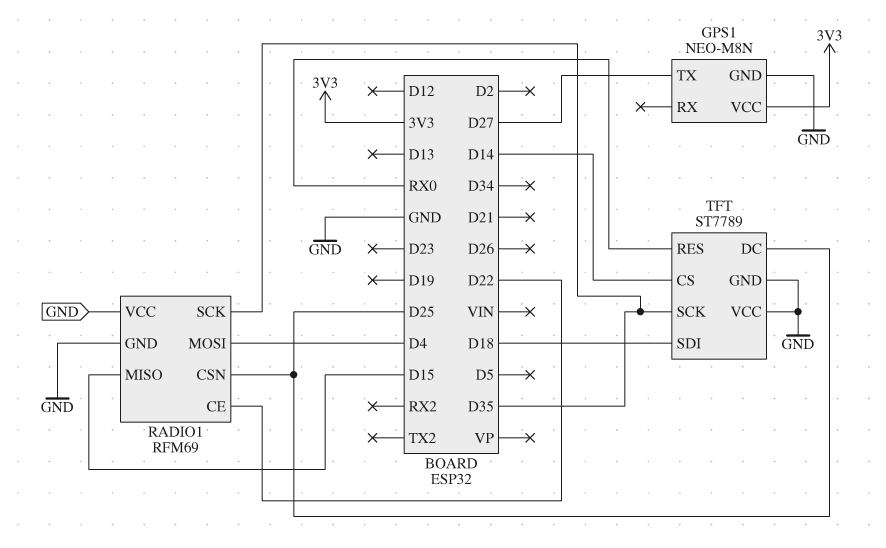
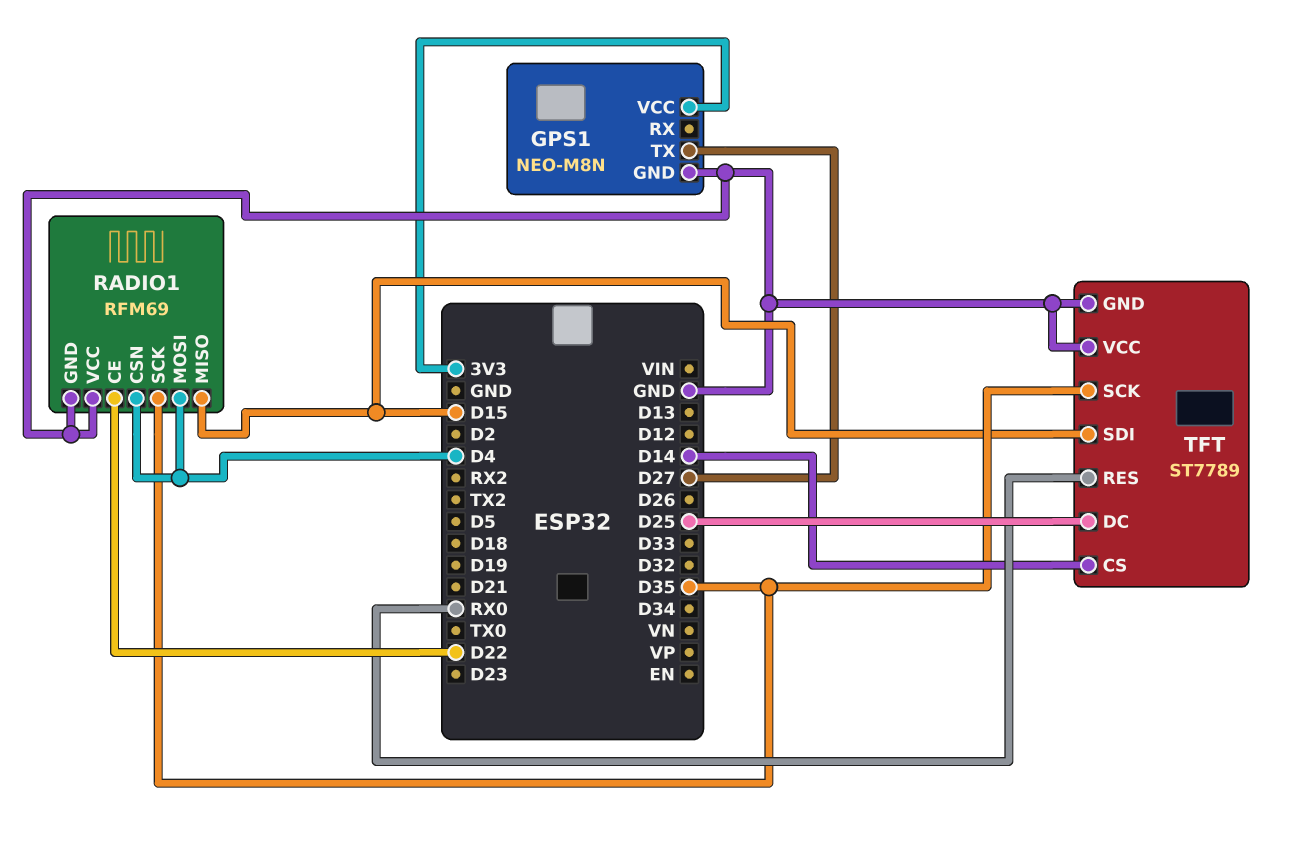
RADIO1 pin CSN: D25 -> D4
TFT pin SDI: D18 -> D15

